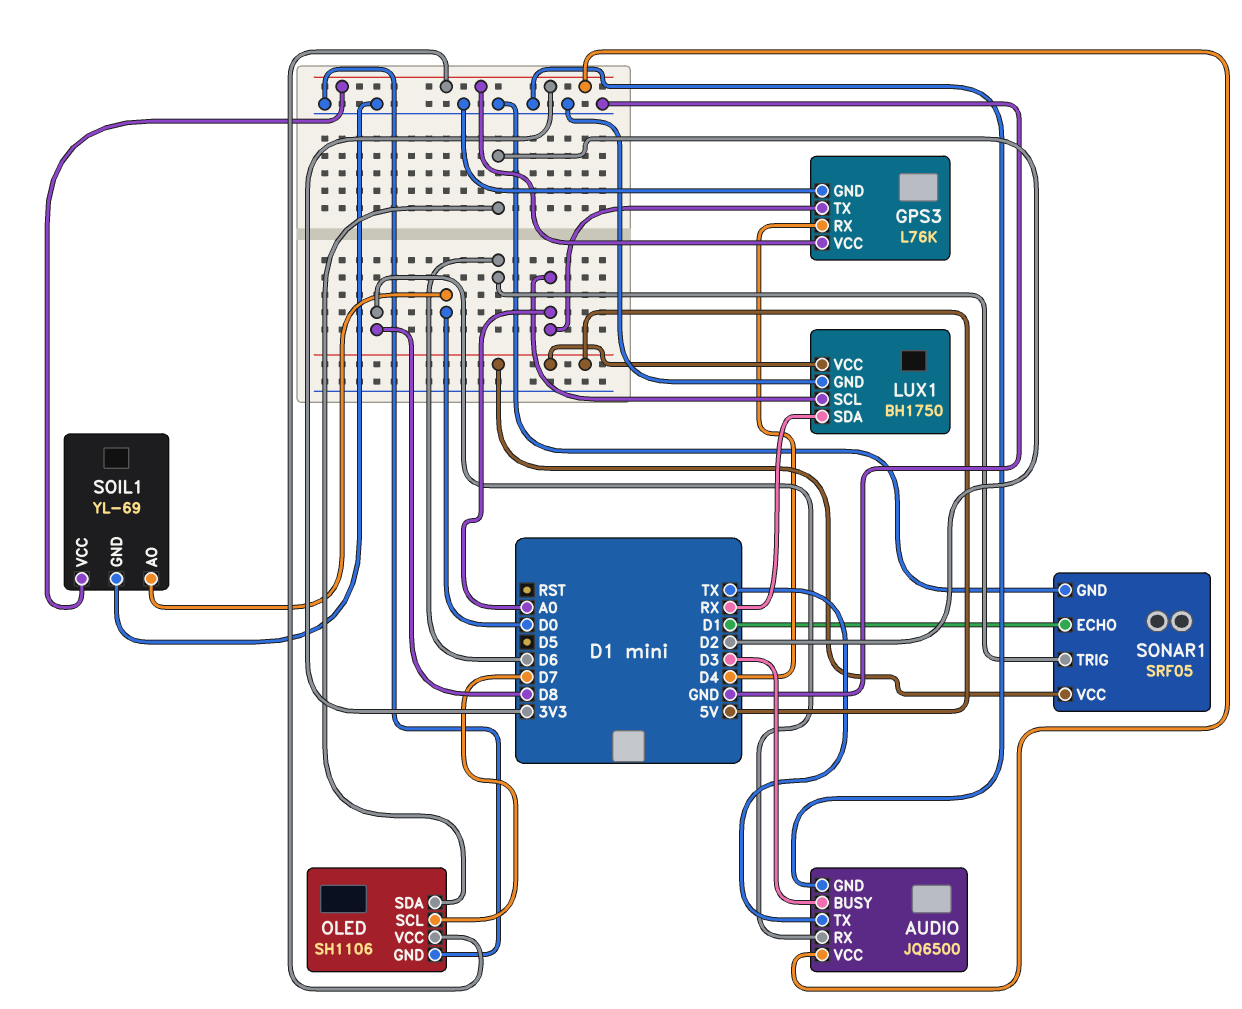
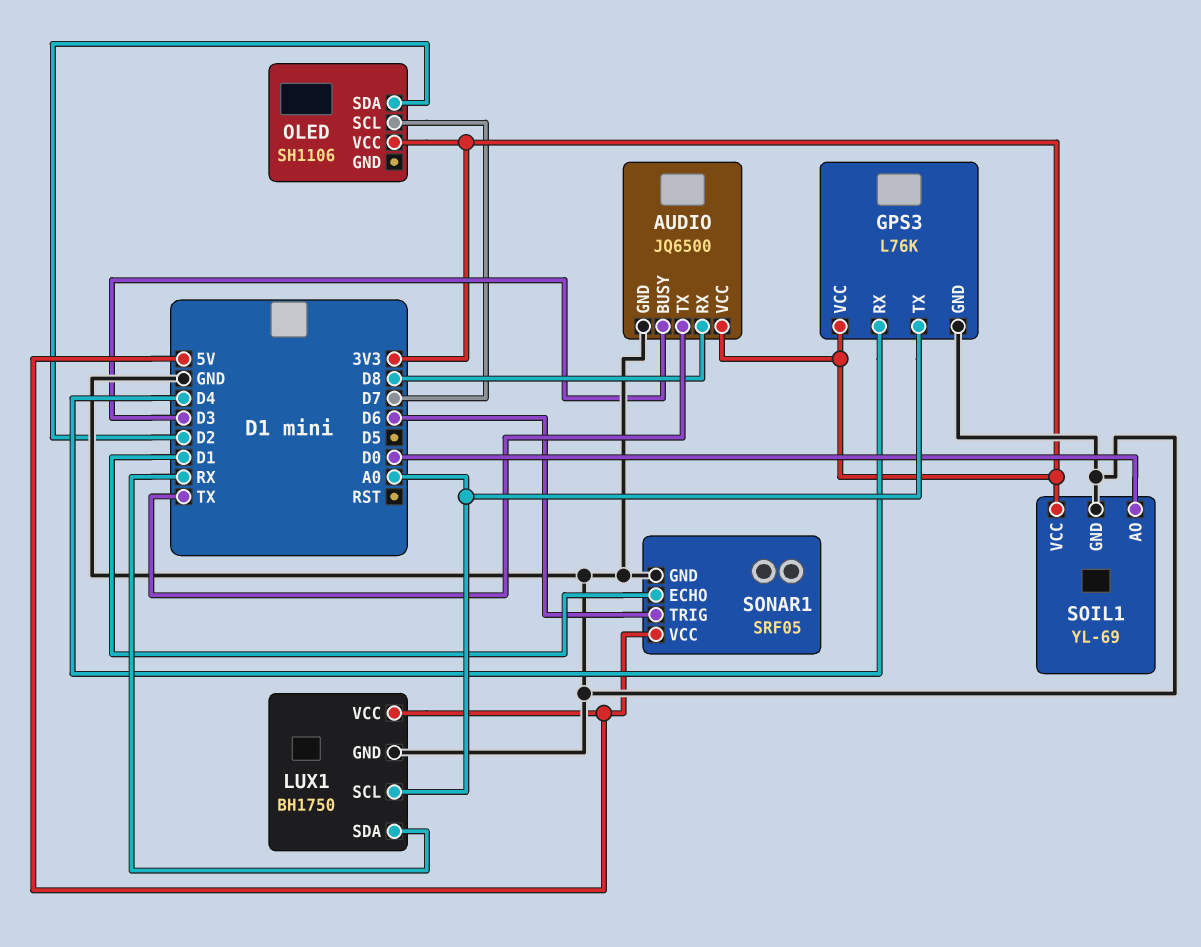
OLED pin GND: GND -> none

